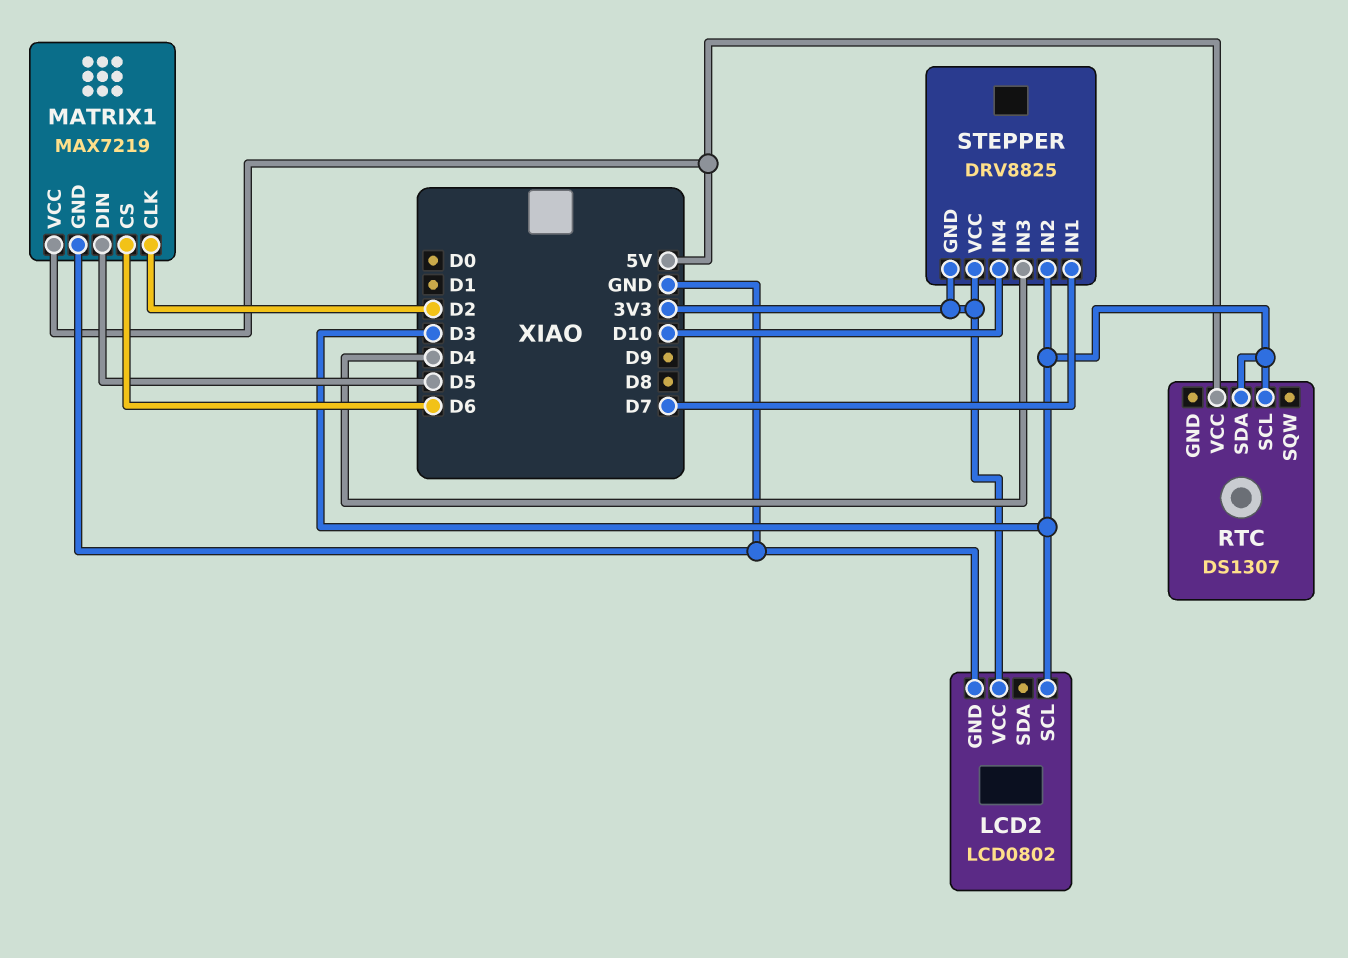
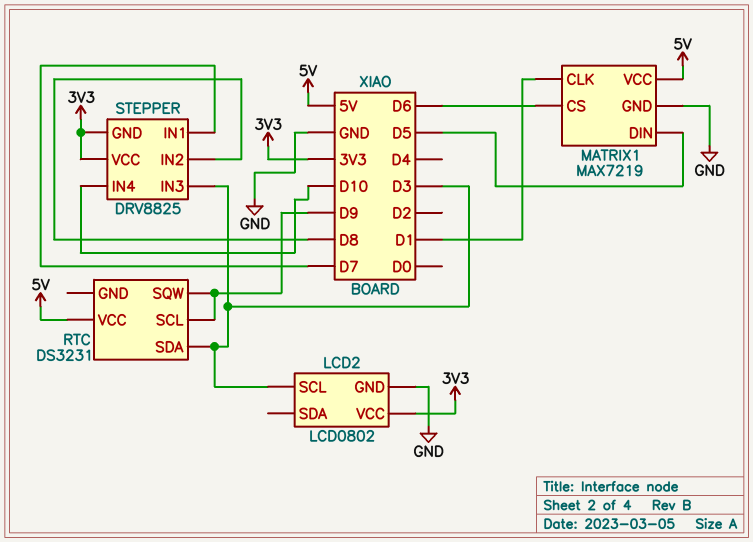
MATRIX1 pin CLK: D2 -> D1
RTC: DS1307 -> DS3231
RTC pin SCL: D3 -> D9
RTC pin SQW: none -> D9
STEPPER pin IN2: D3 -> D8
STEPPER pin IN3: D4 -> D3

